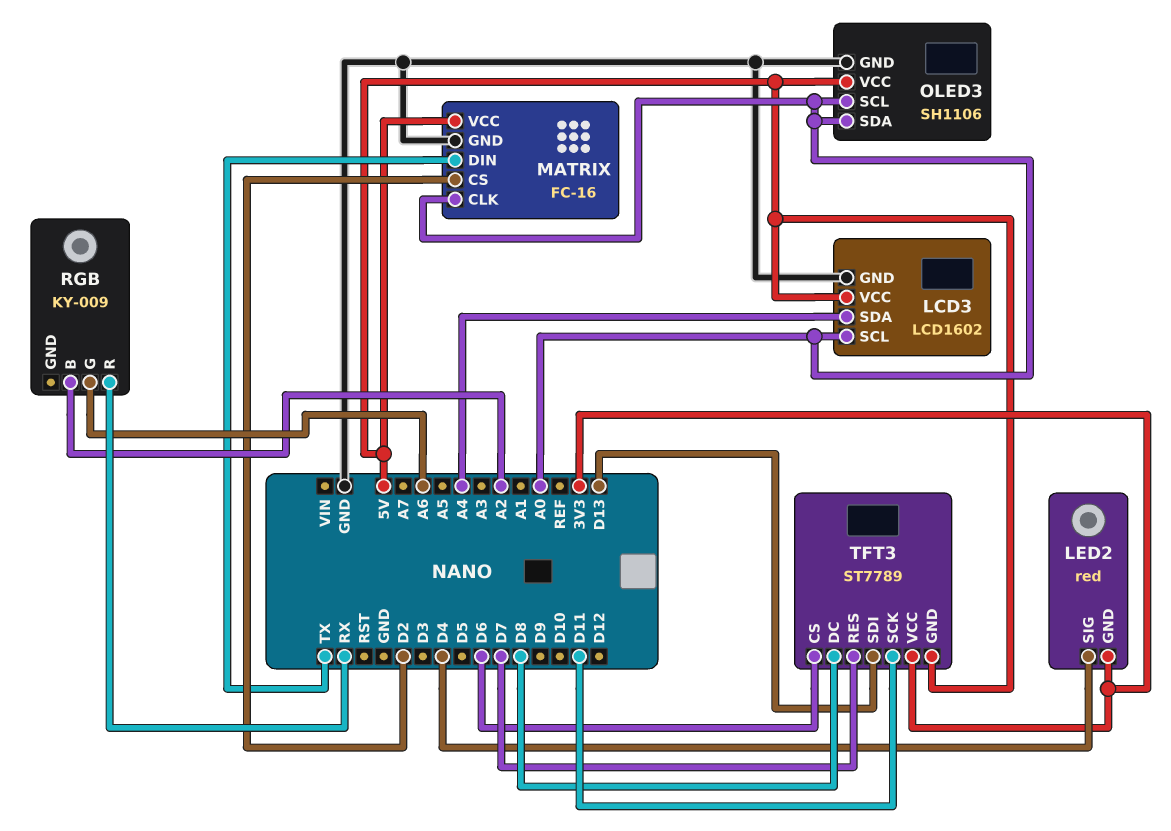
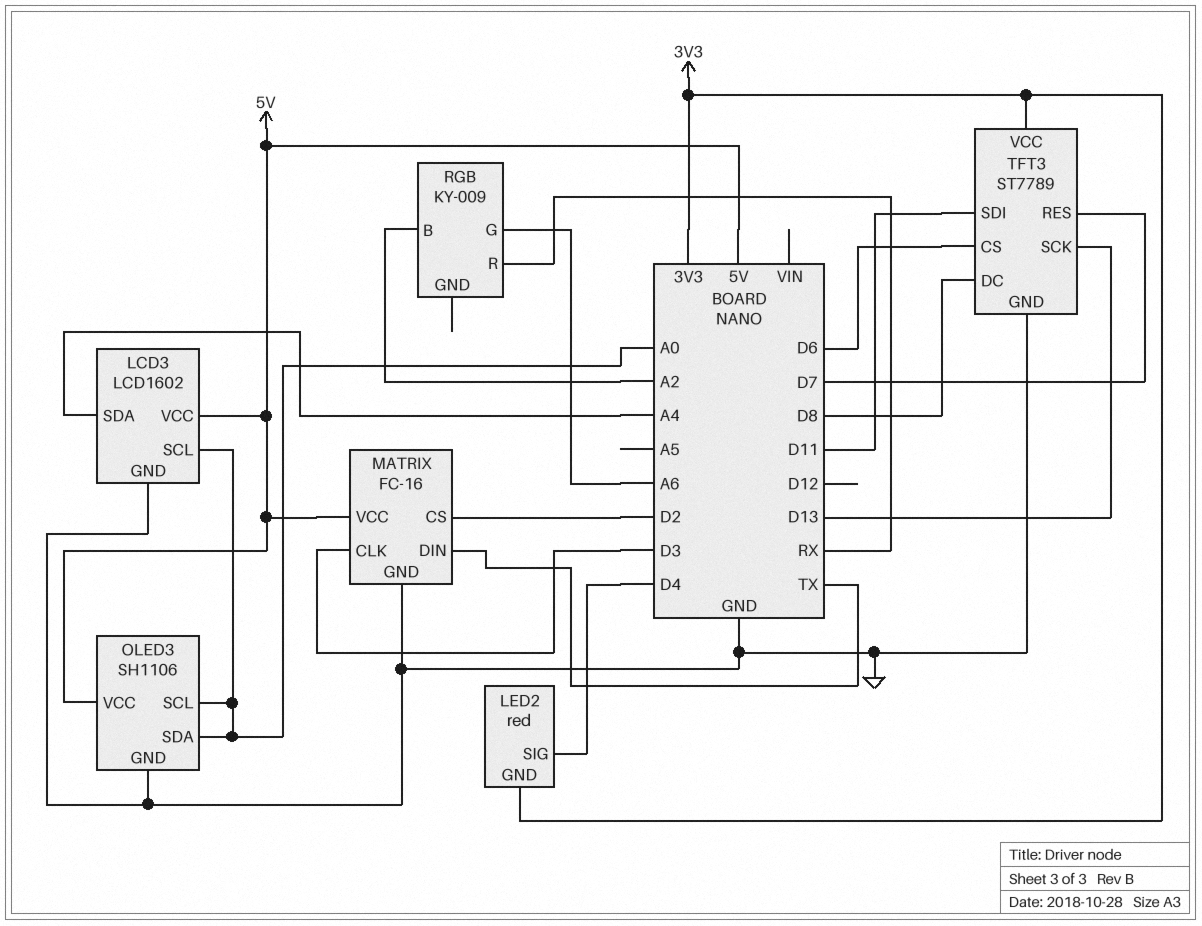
MATRIX pin CLK: A0 -> D3
TFT3 pin GND: 5V -> GND
TFT3 pin SCK: D11 -> D13
TFT3 pin SDI: D13 -> D11

